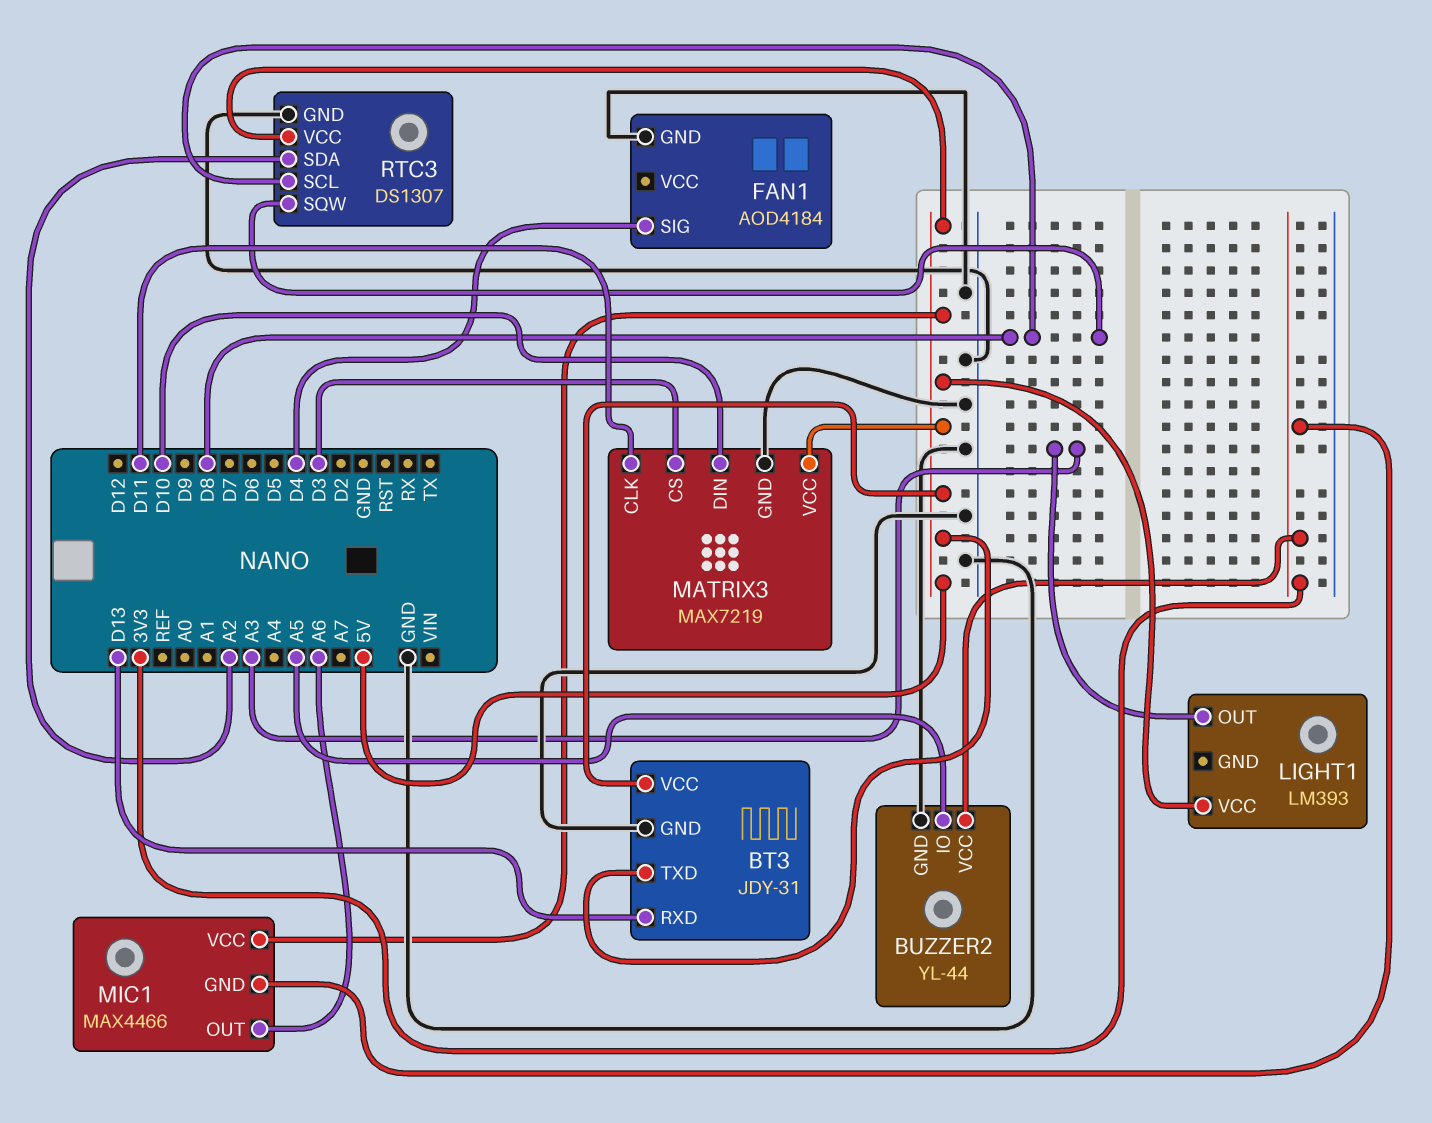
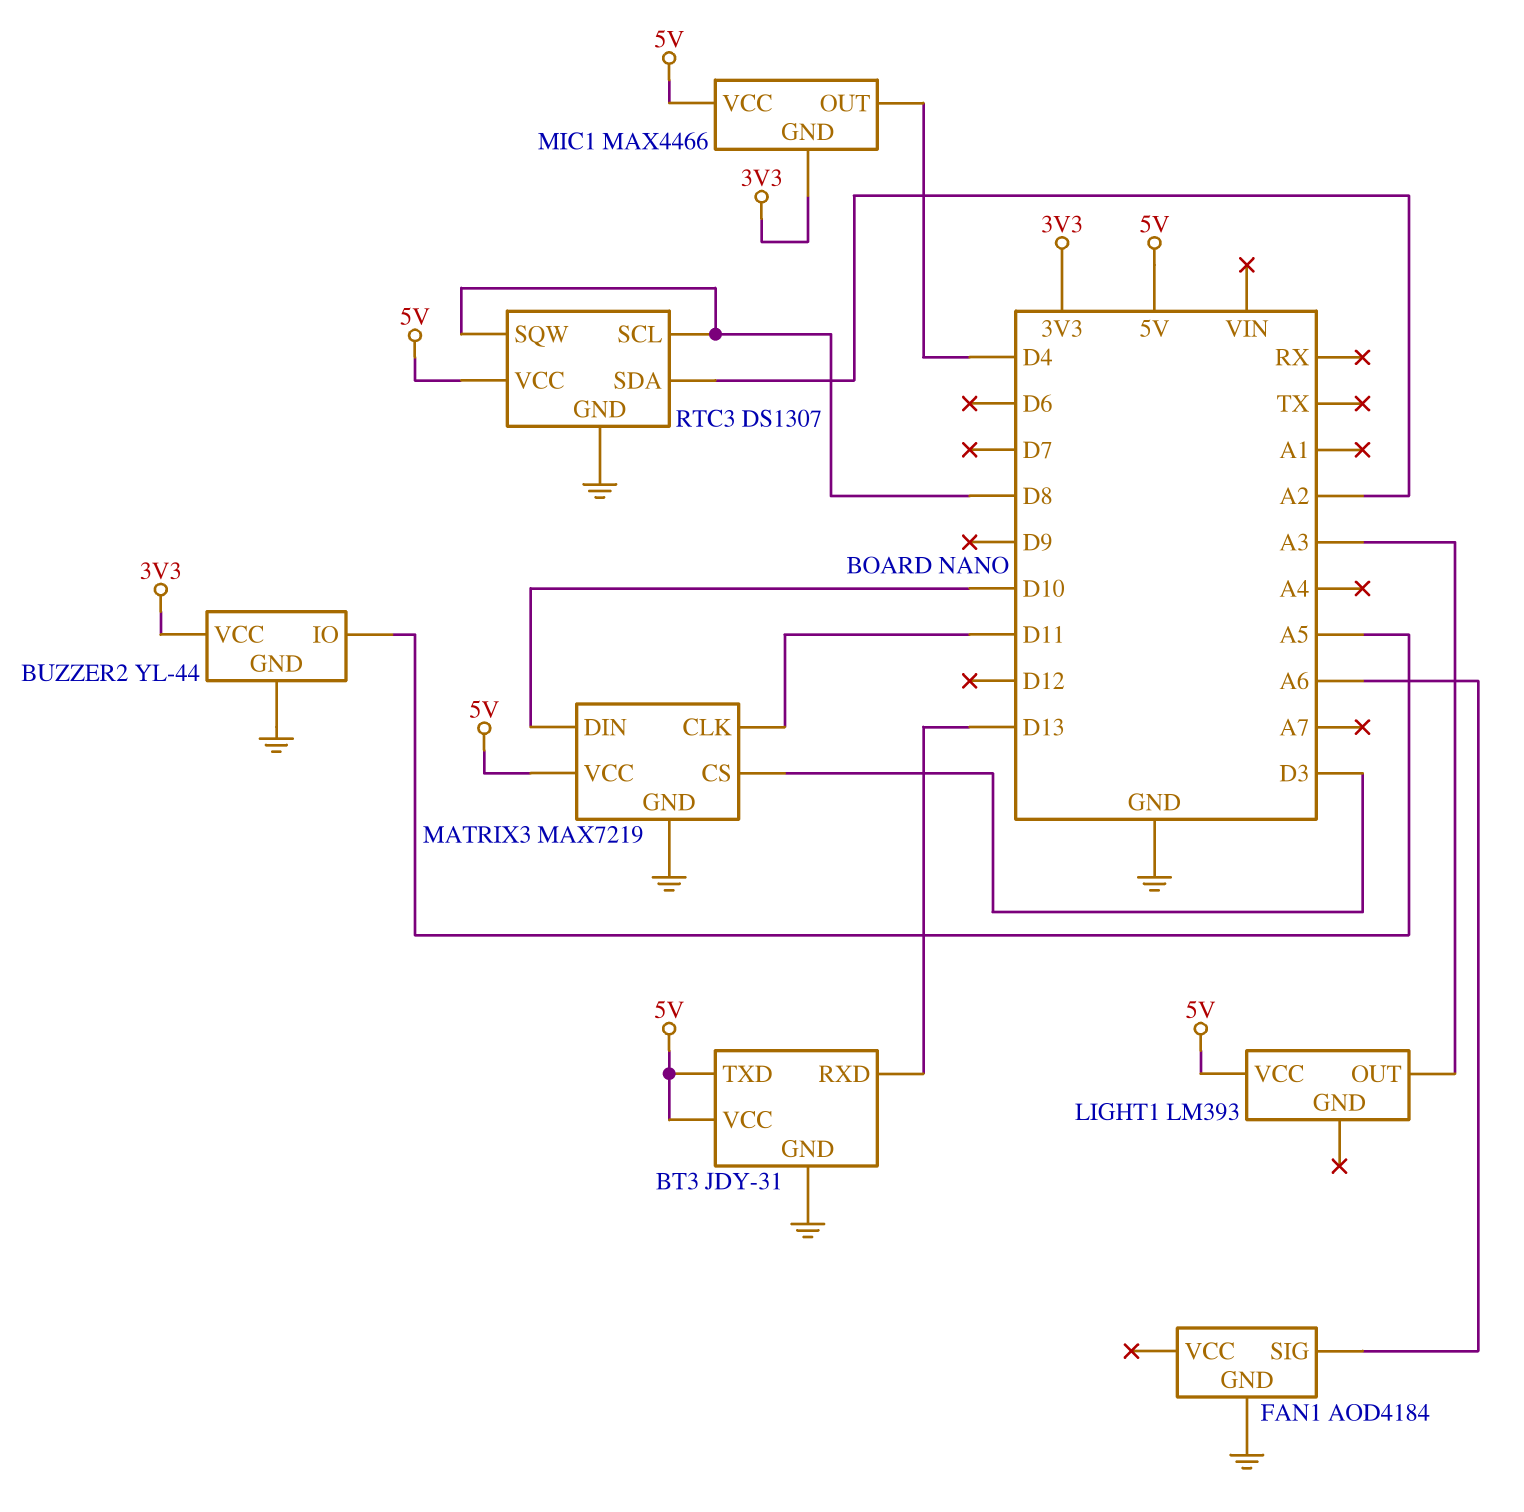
FAN1 pin SIG: D4 -> A6
MIC1 pin OUT: A6 -> D4

